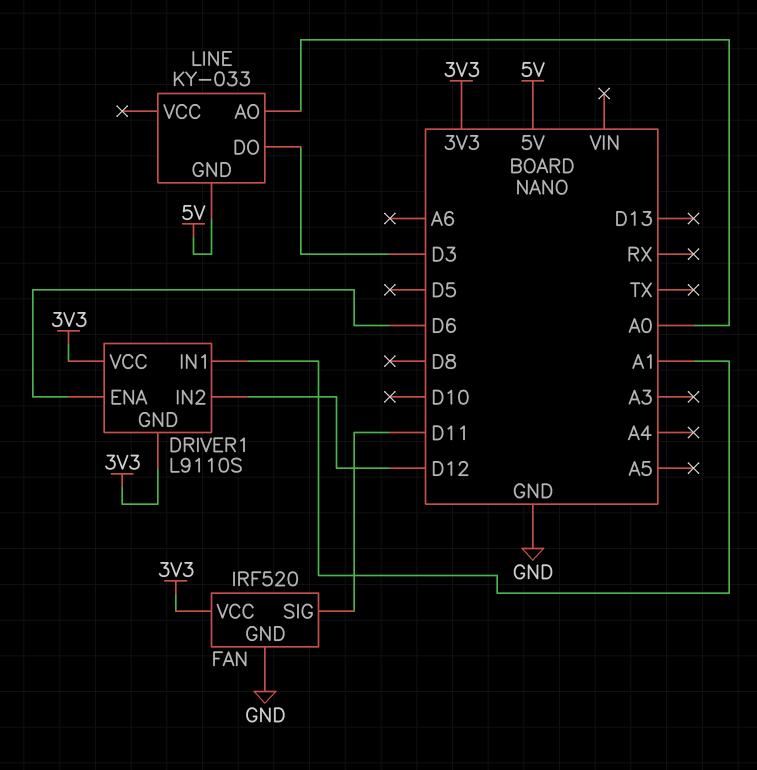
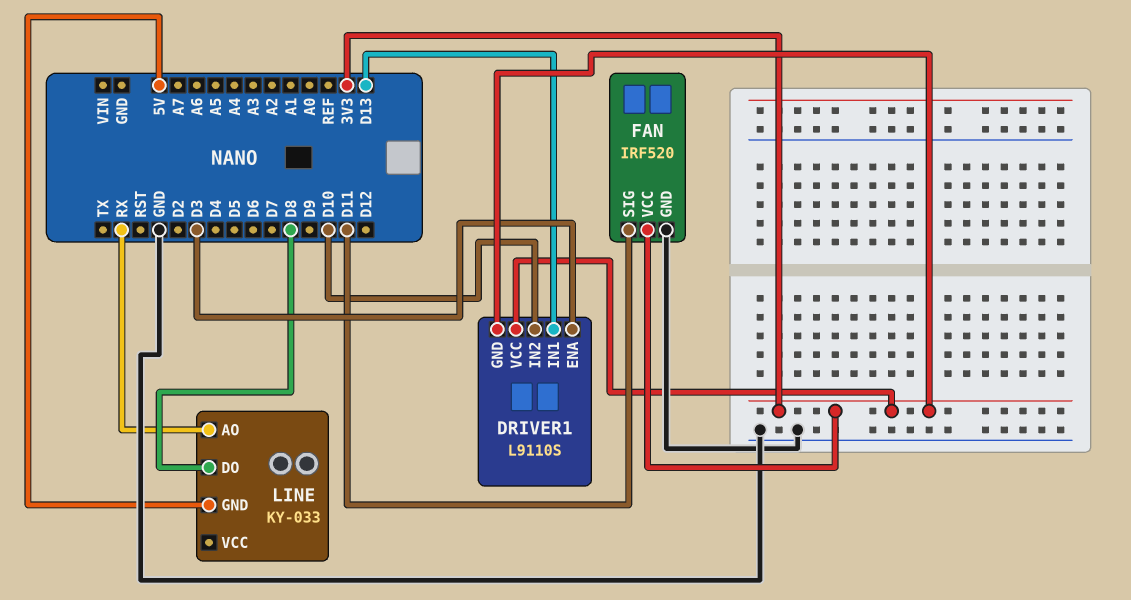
DRIVER1 pin ENA: D6 -> D3
DRIVER1 pin IN1: A1 -> D13
DRIVER1 pin IN2: D12 -> D10
LINE pin AO: A0 -> RX
LINE pin DO: D3 -> D8

